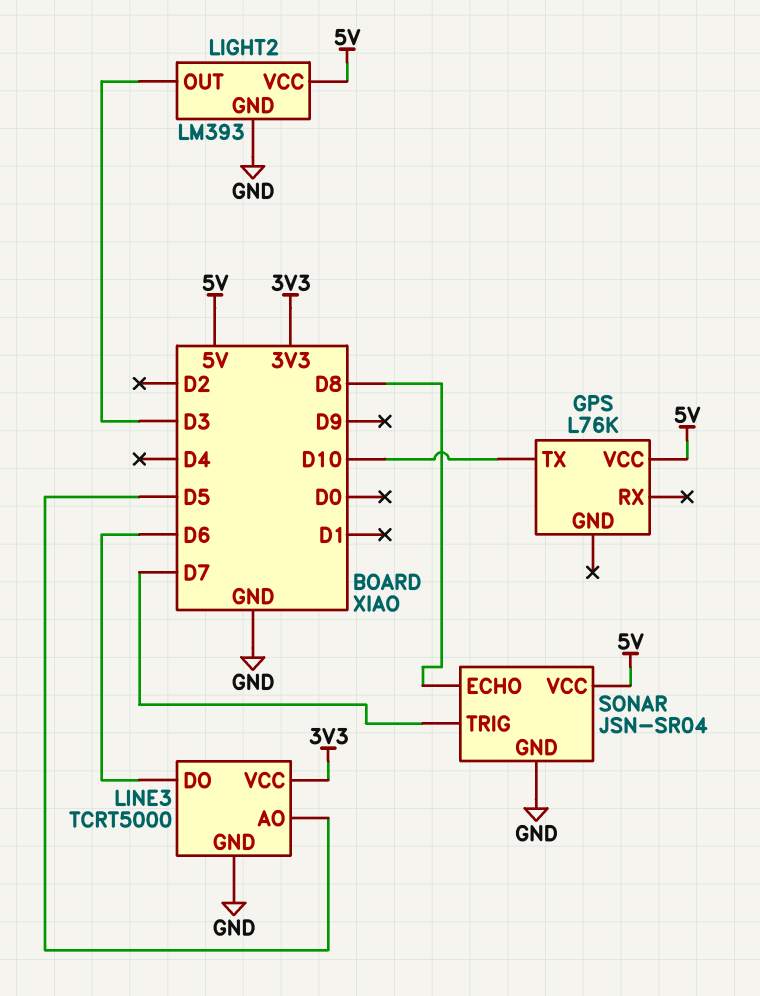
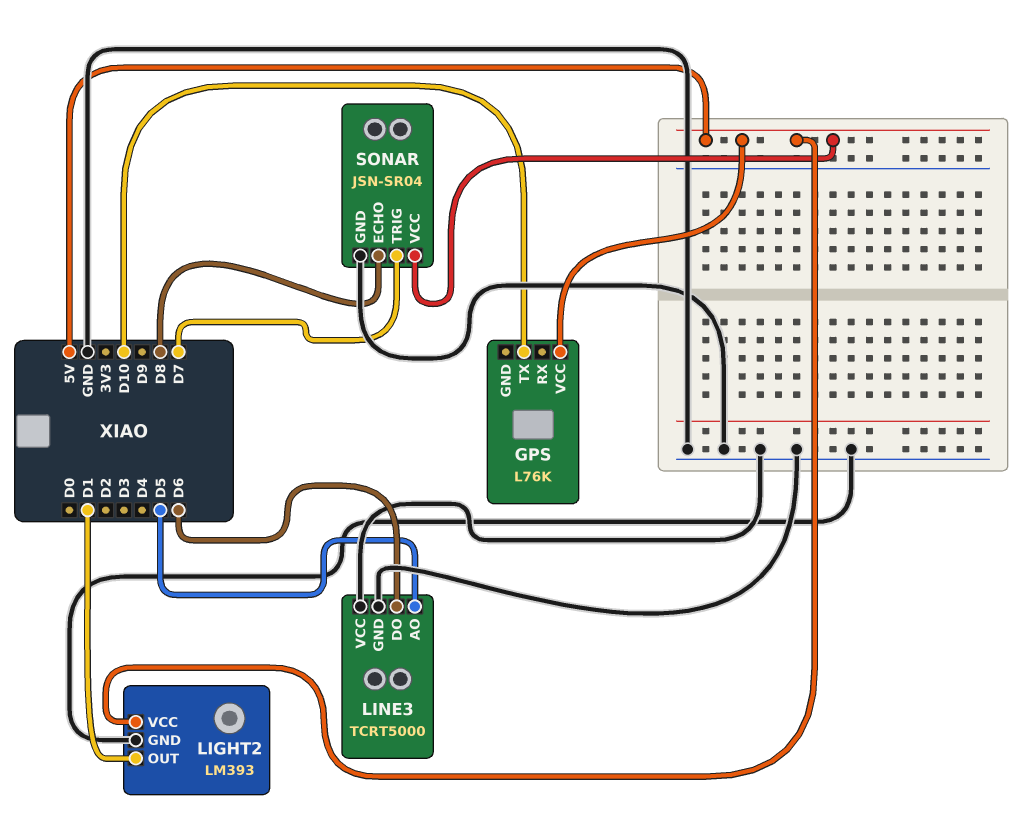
LIGHT2 pin OUT: D3 -> D1
LINE3 pin VCC: 3V3 -> GND

